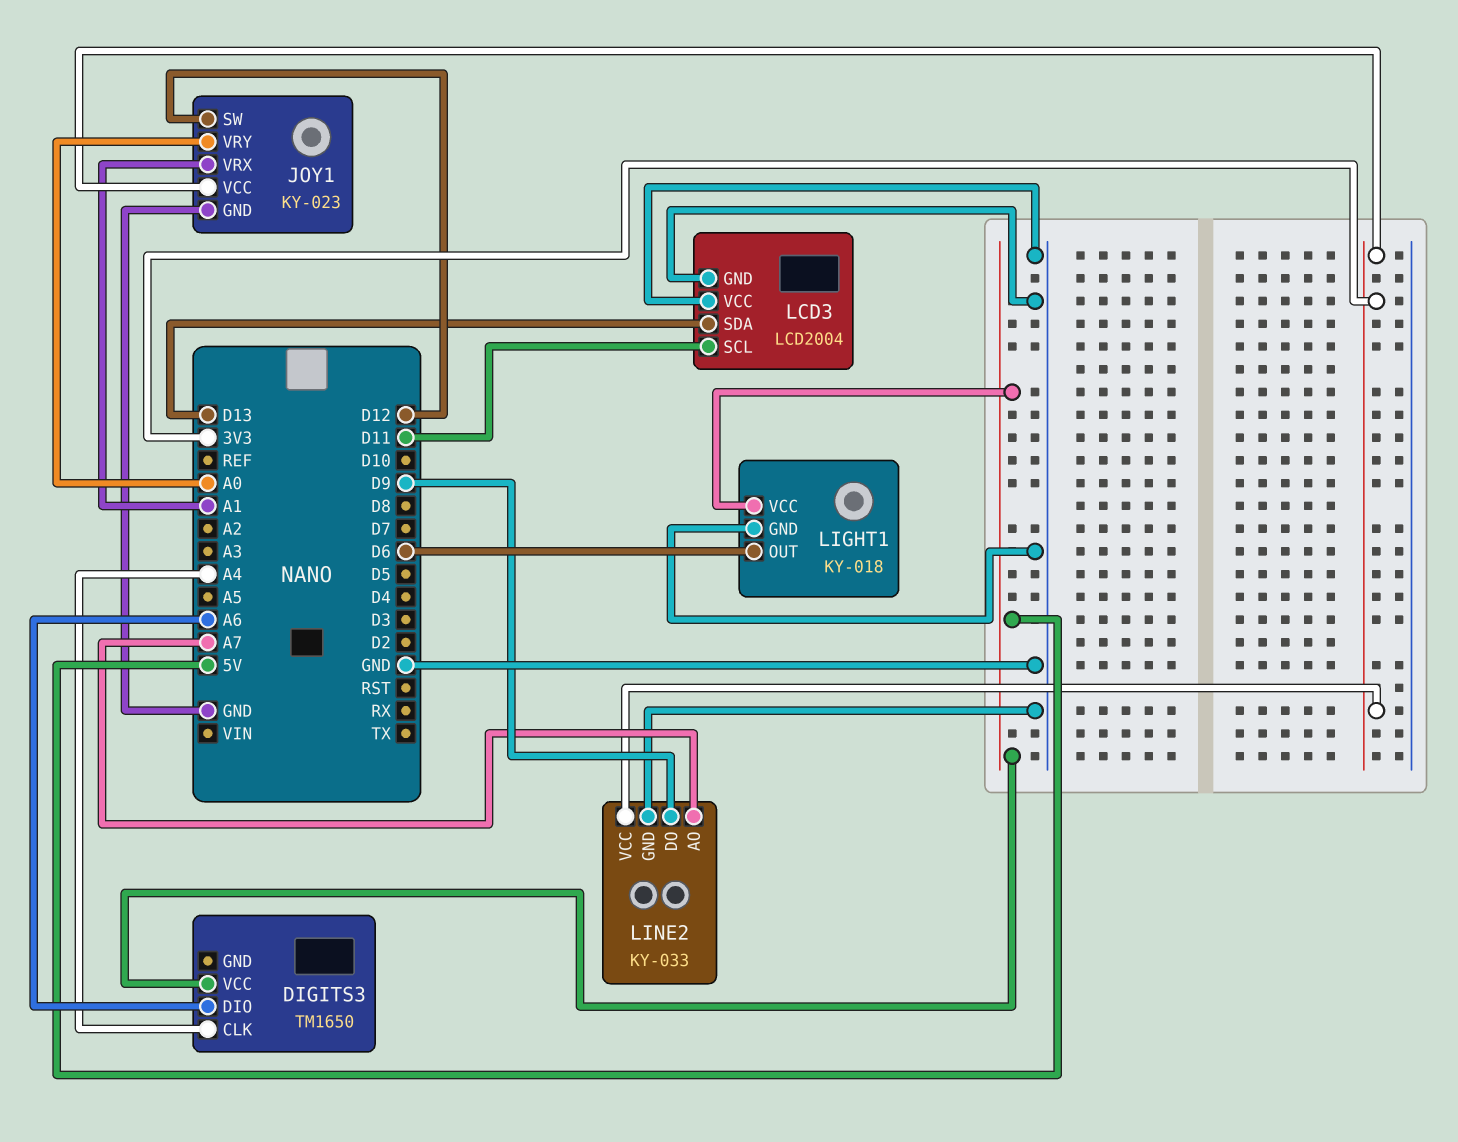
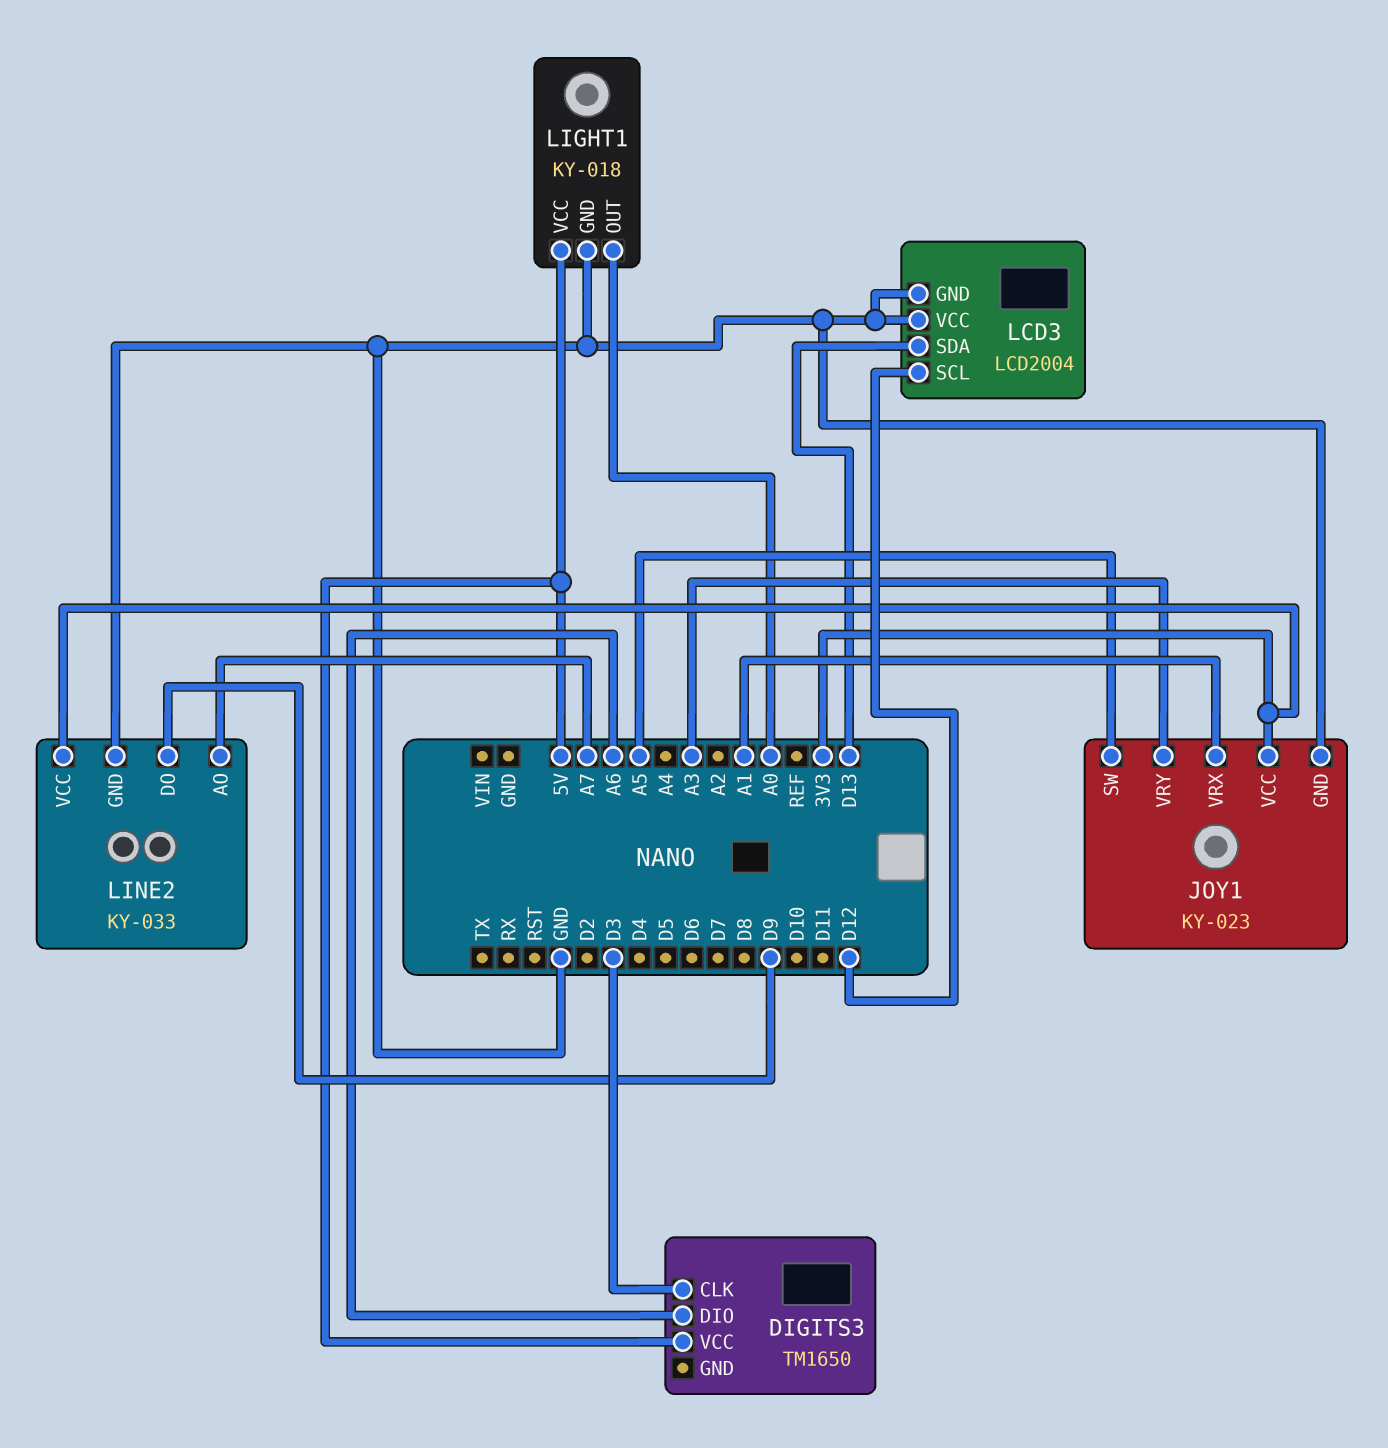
DIGITS3 pin CLK: A4 -> D3
JOY1 pin SW: D12 -> A5
JOY1 pin VRY: A0 -> A3
LCD3 pin SCL: D11 -> D12
LIGHT1 pin OUT: D6 -> A0

